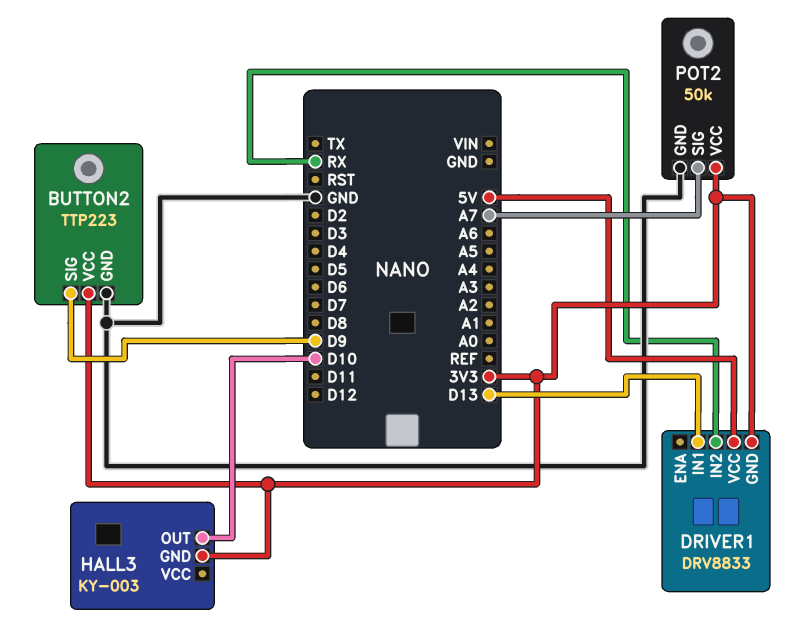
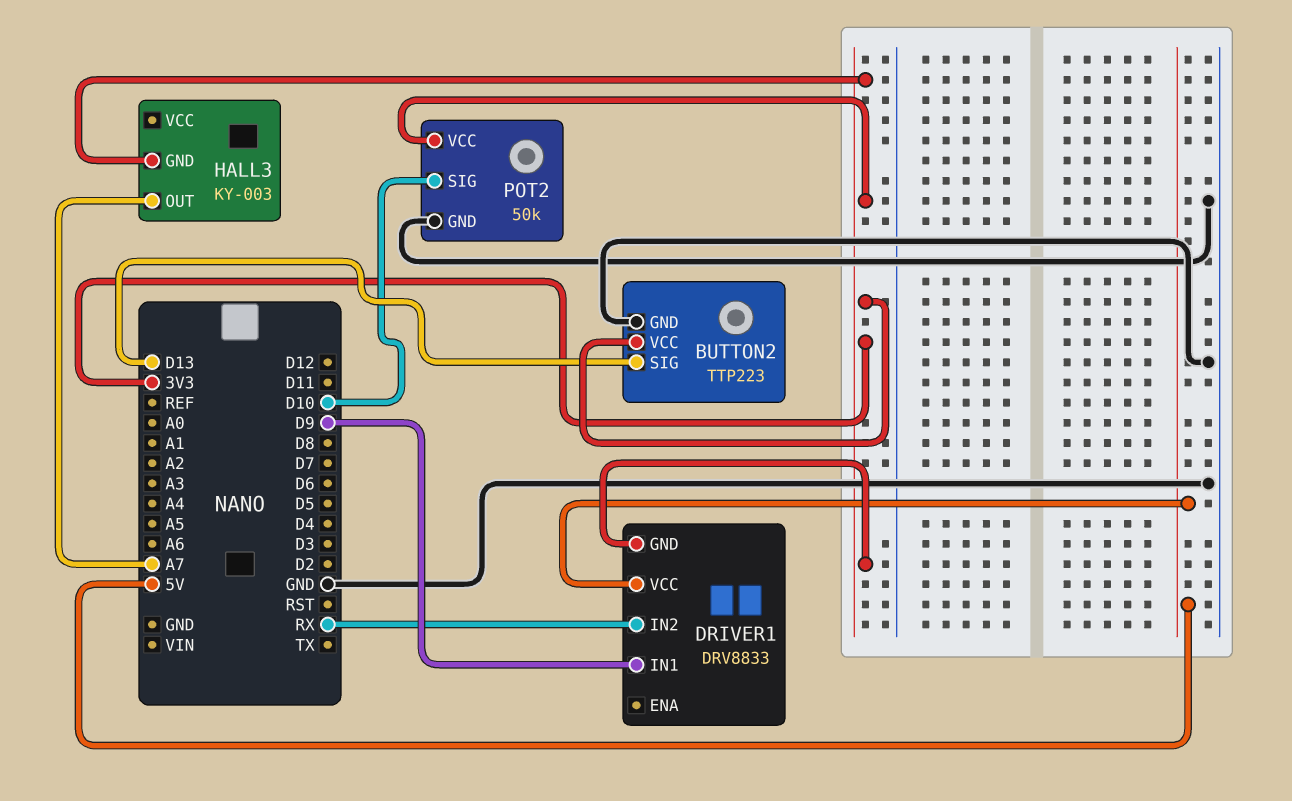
BUTTON2 pin SIG: D9 -> D13
DRIVER1 pin IN1: D13 -> D9
HALL3 pin OUT: D10 -> A7
POT2 pin SIG: A7 -> D10

